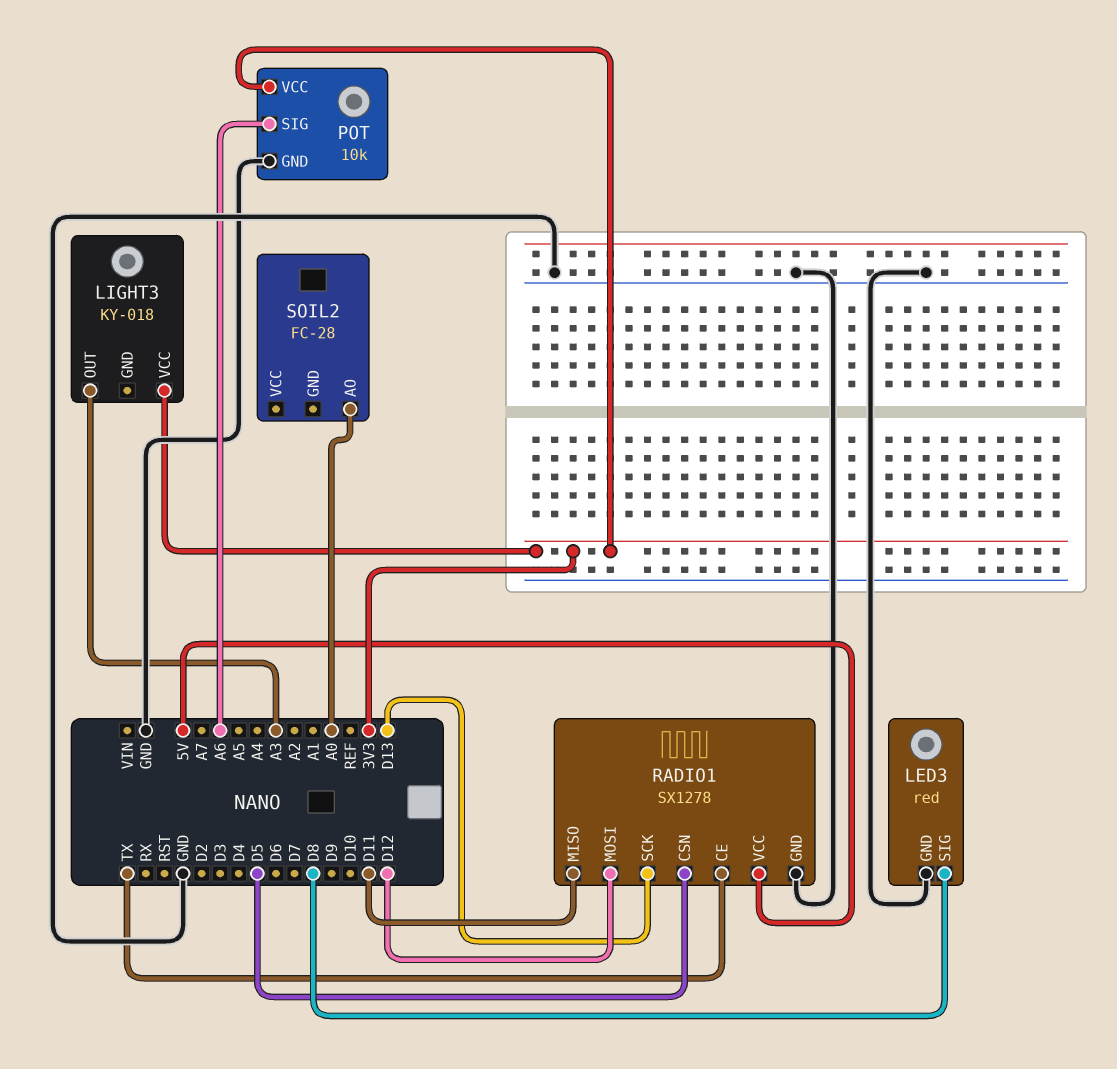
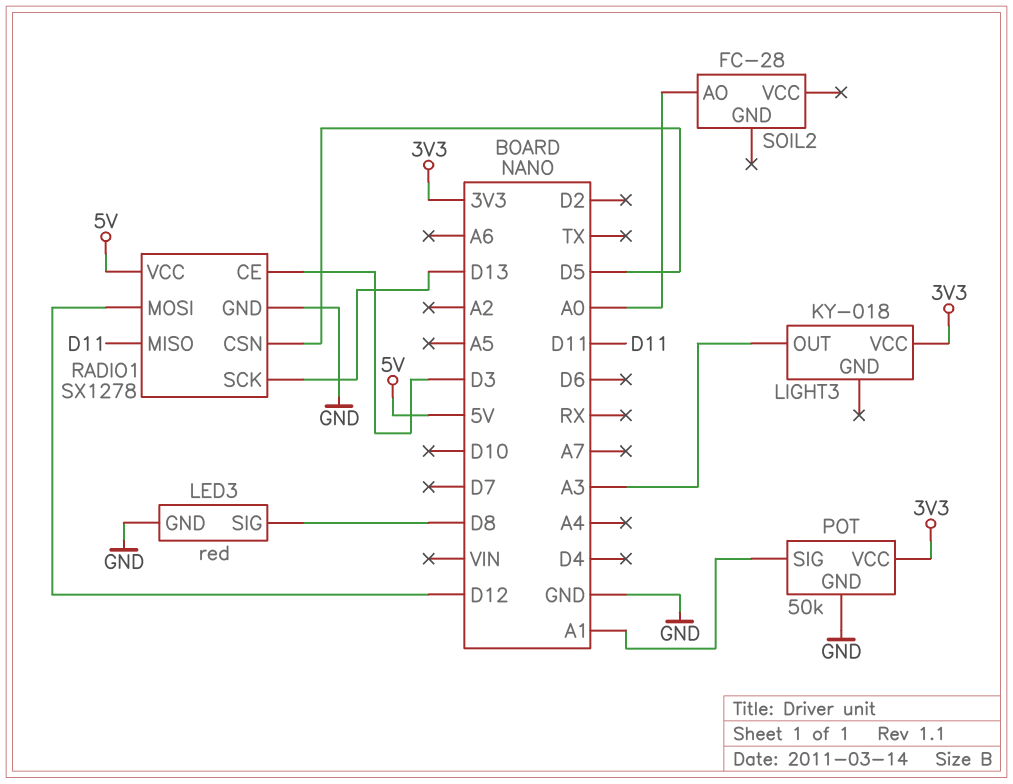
POT: 10k -> 50k
POT pin SIG: A6 -> A1
RADIO1 pin CE: TX -> D3

